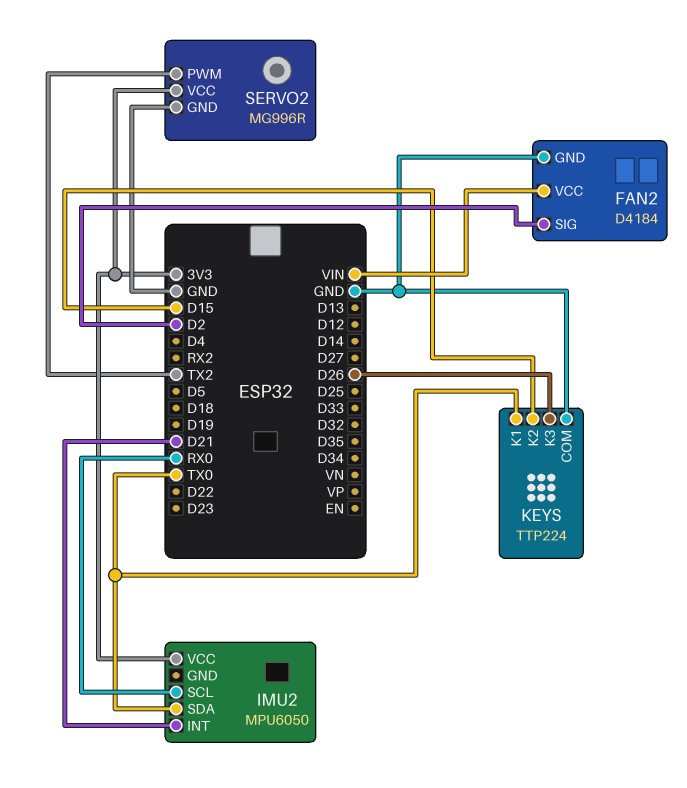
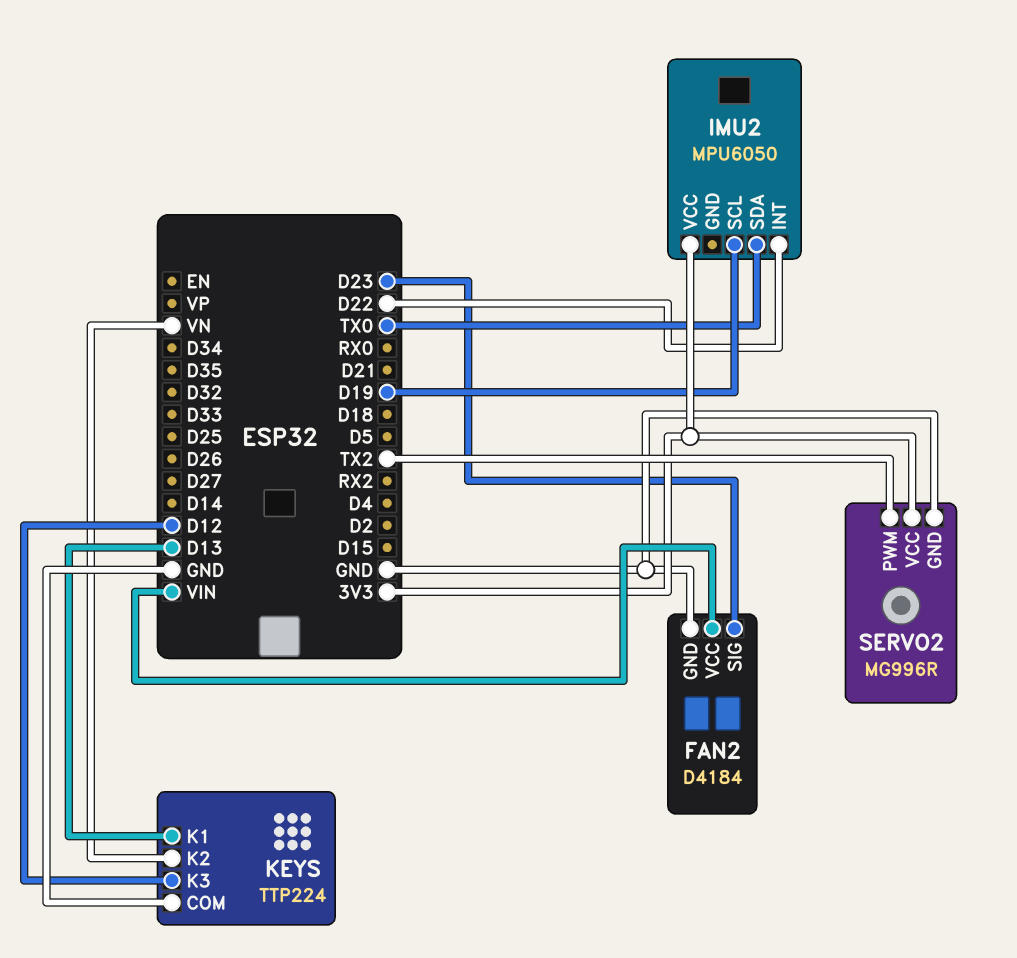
FAN2 pin SIG: D2 -> D23
IMU2 pin INT: D21 -> D22
IMU2 pin SCL: RX0 -> D19
KEYS pin K1: TX0 -> D13
KEYS pin K2: D15 -> VN
KEYS pin K3: D26 -> D12

